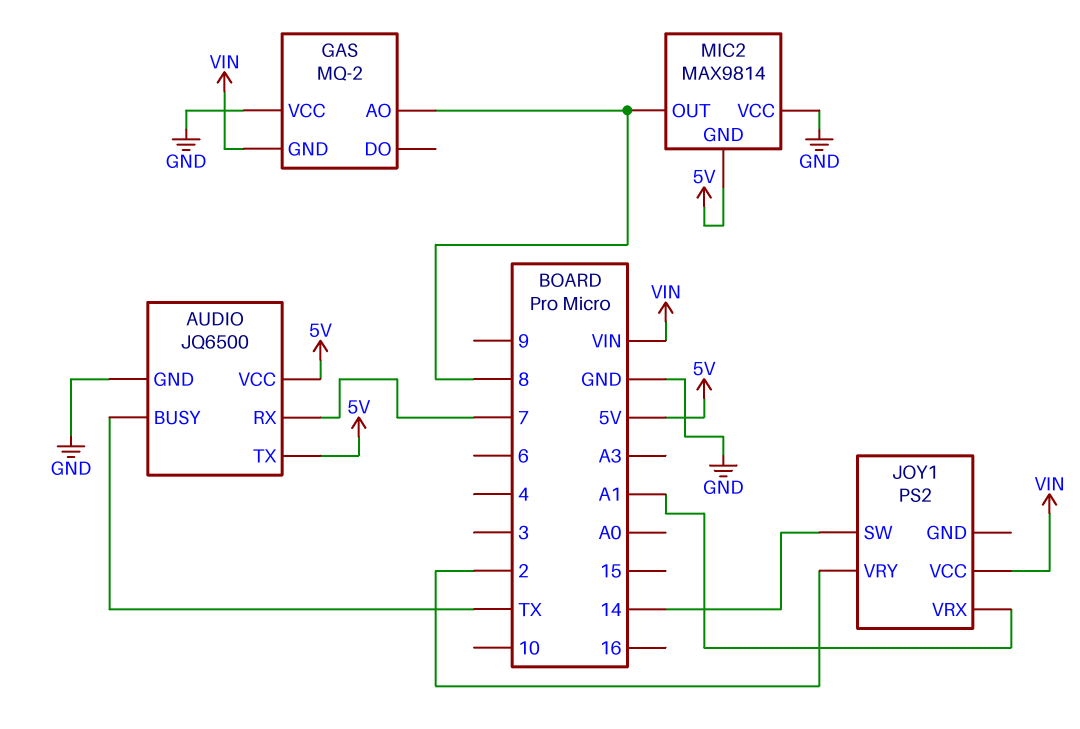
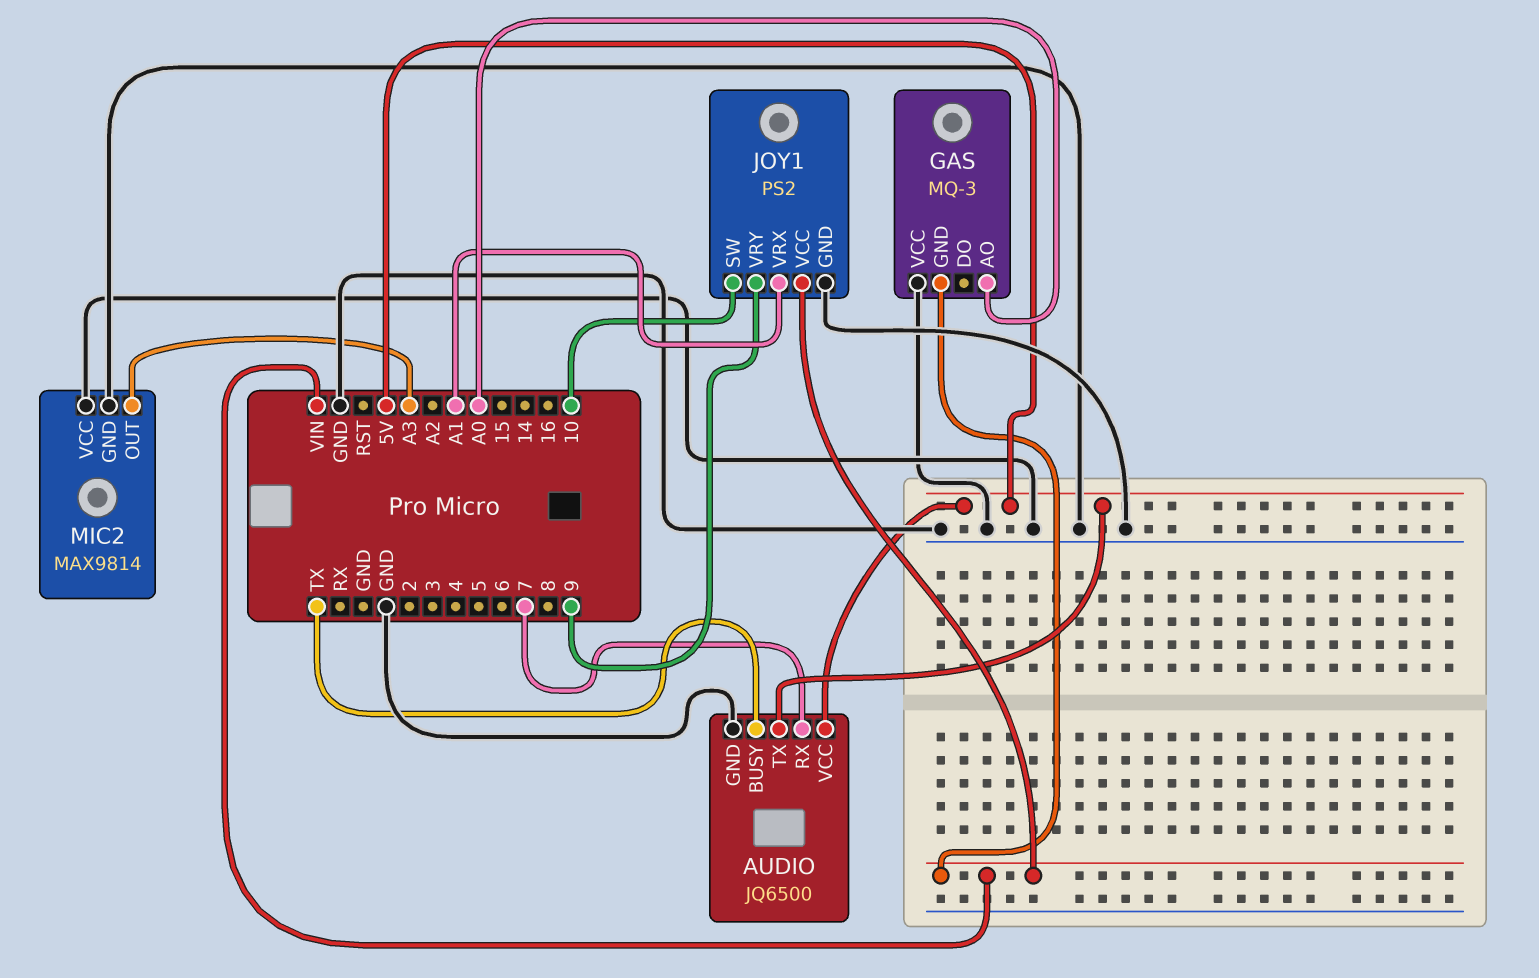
GAS: MQ-2 -> MQ-3
GAS pin AO: 8 -> A0
JOY1 pin GND: none -> GND
JOY1 pin SW: 14 -> 10
JOY1 pin VRY: 2 -> 9
MIC2 pin GND: 5V -> GND
MIC2 pin OUT: 8 -> A3

